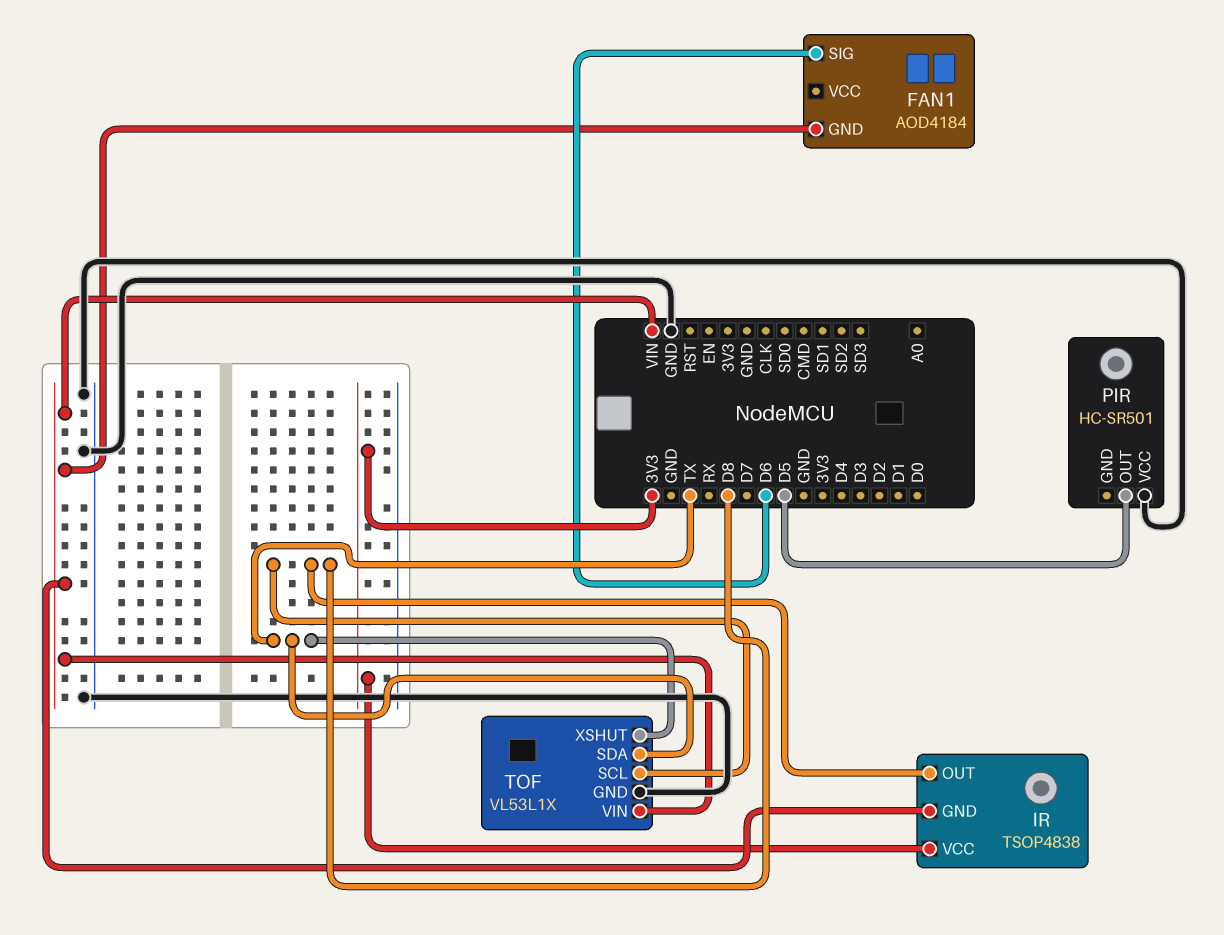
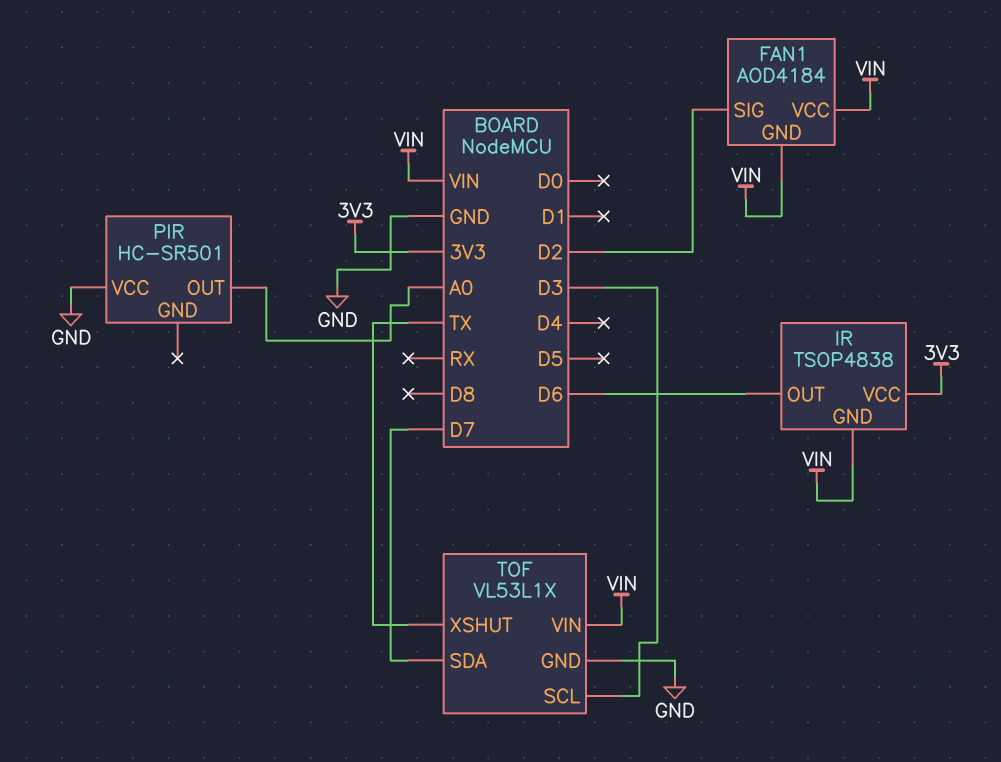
FAN1 pin SIG: D6 -> D2
FAN1 pin VCC: none -> VIN
IR pin OUT: D8 -> D6
PIR pin OUT: D5 -> A0
TOF pin SCL: D8 -> D3
TOF pin SDA: TX -> D7

